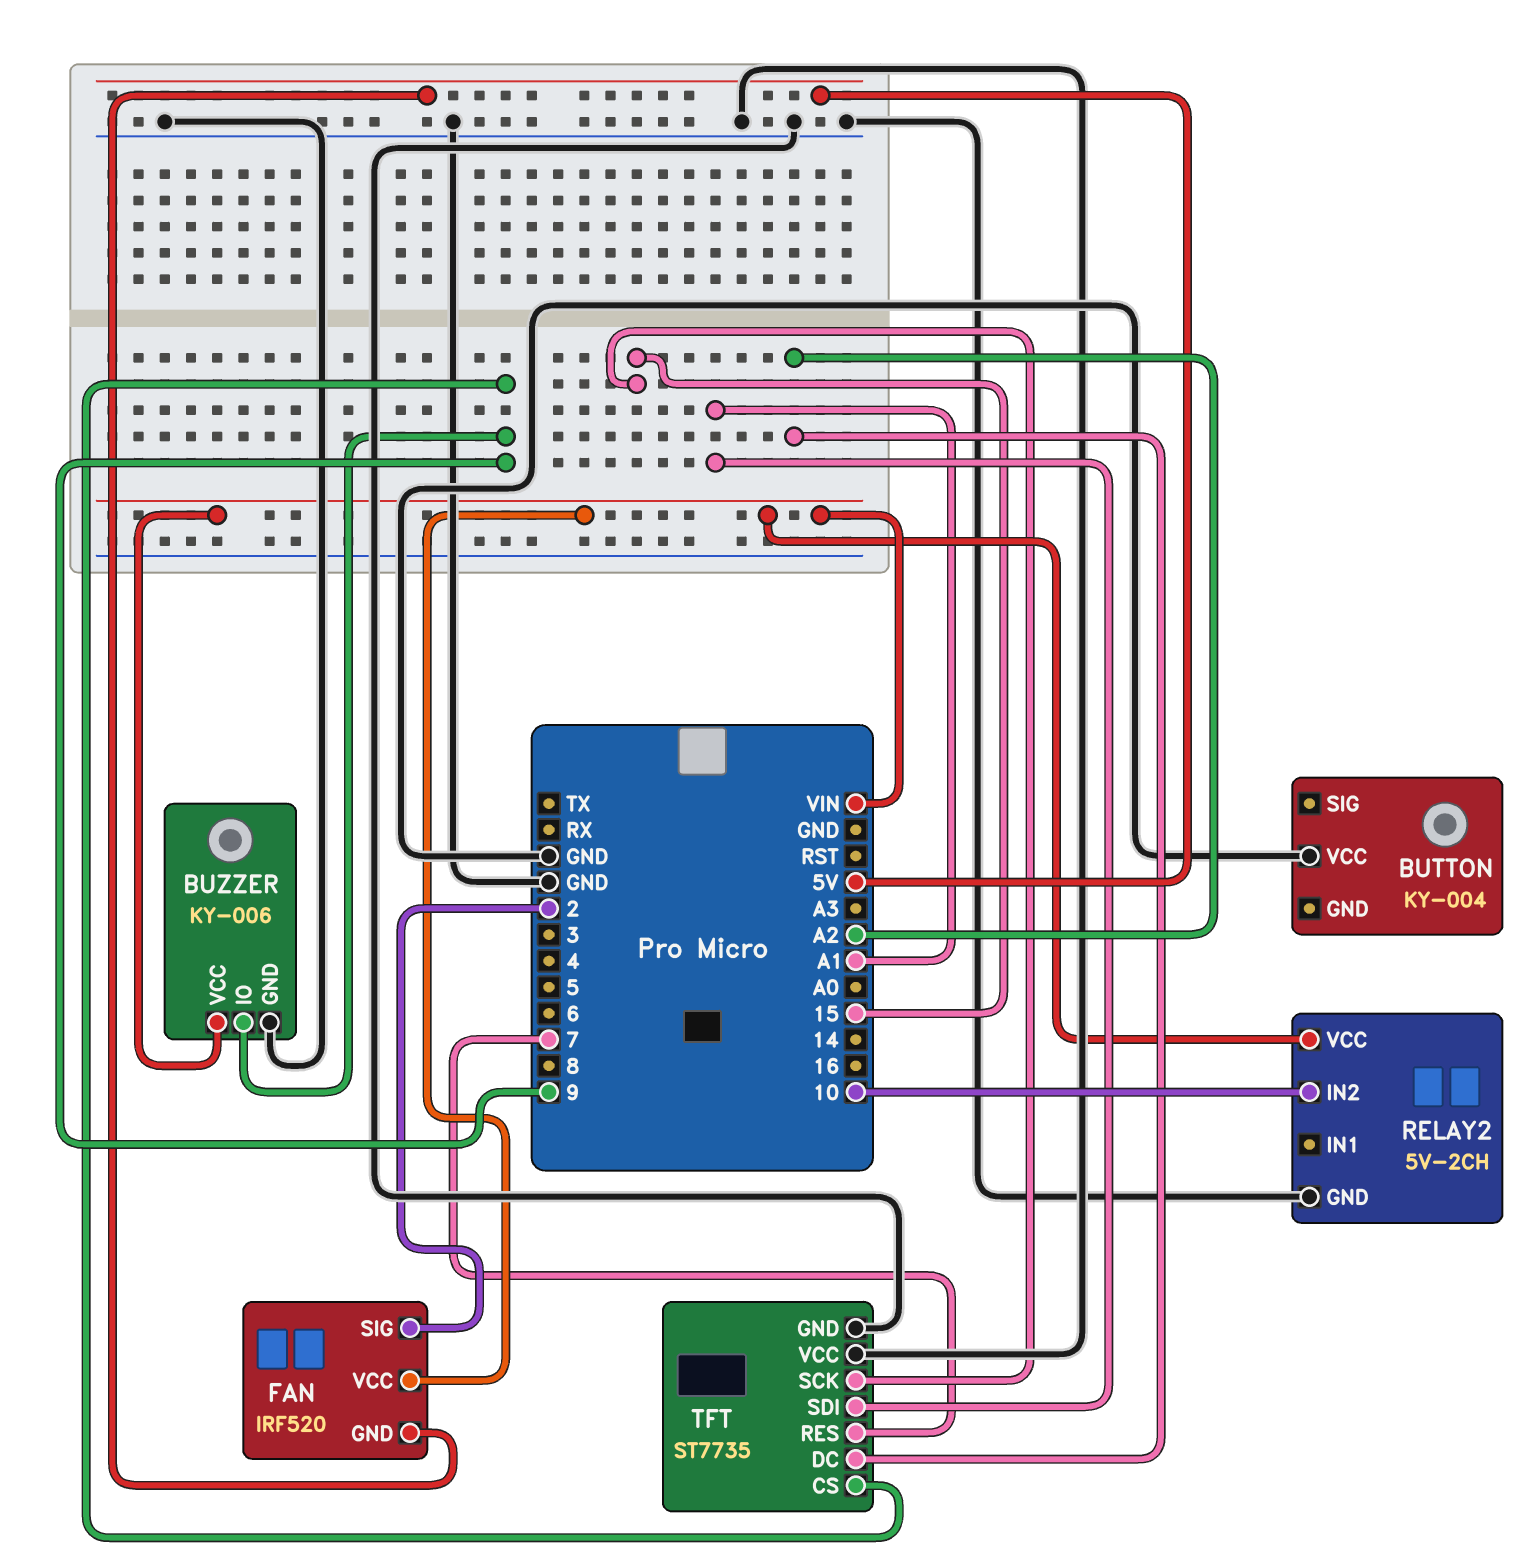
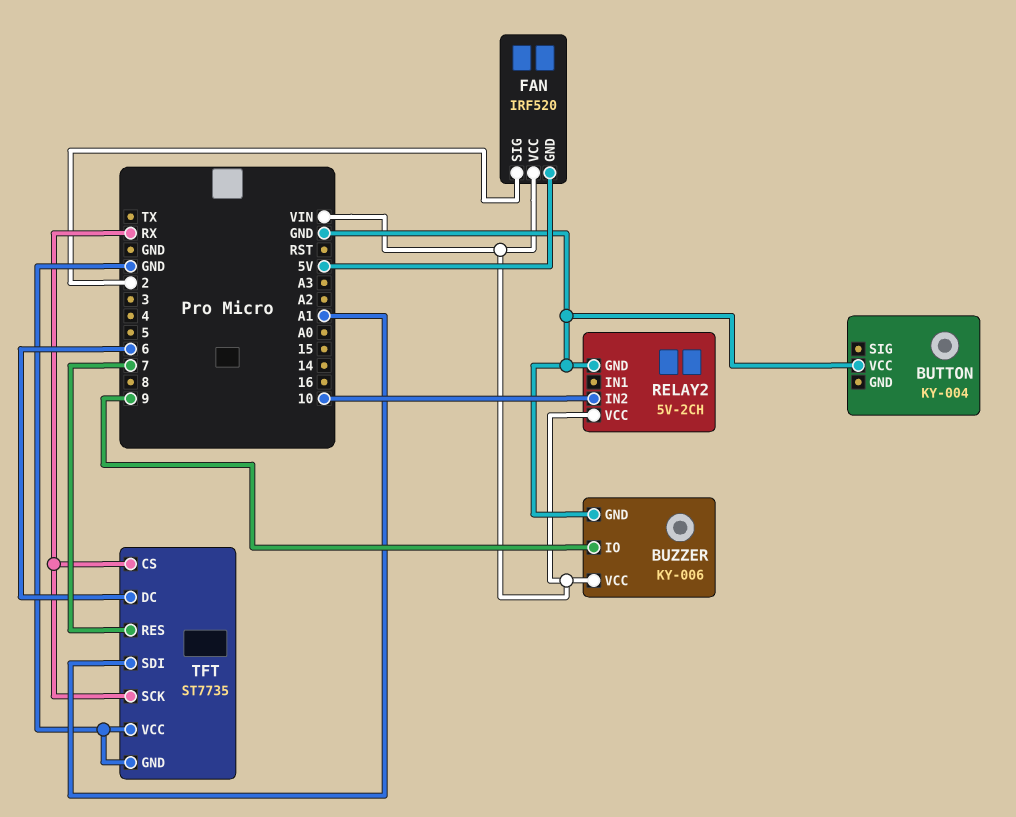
TFT pin CS: 9 -> RX
TFT pin DC: A2 -> 6
TFT pin SCK: 15 -> RX

